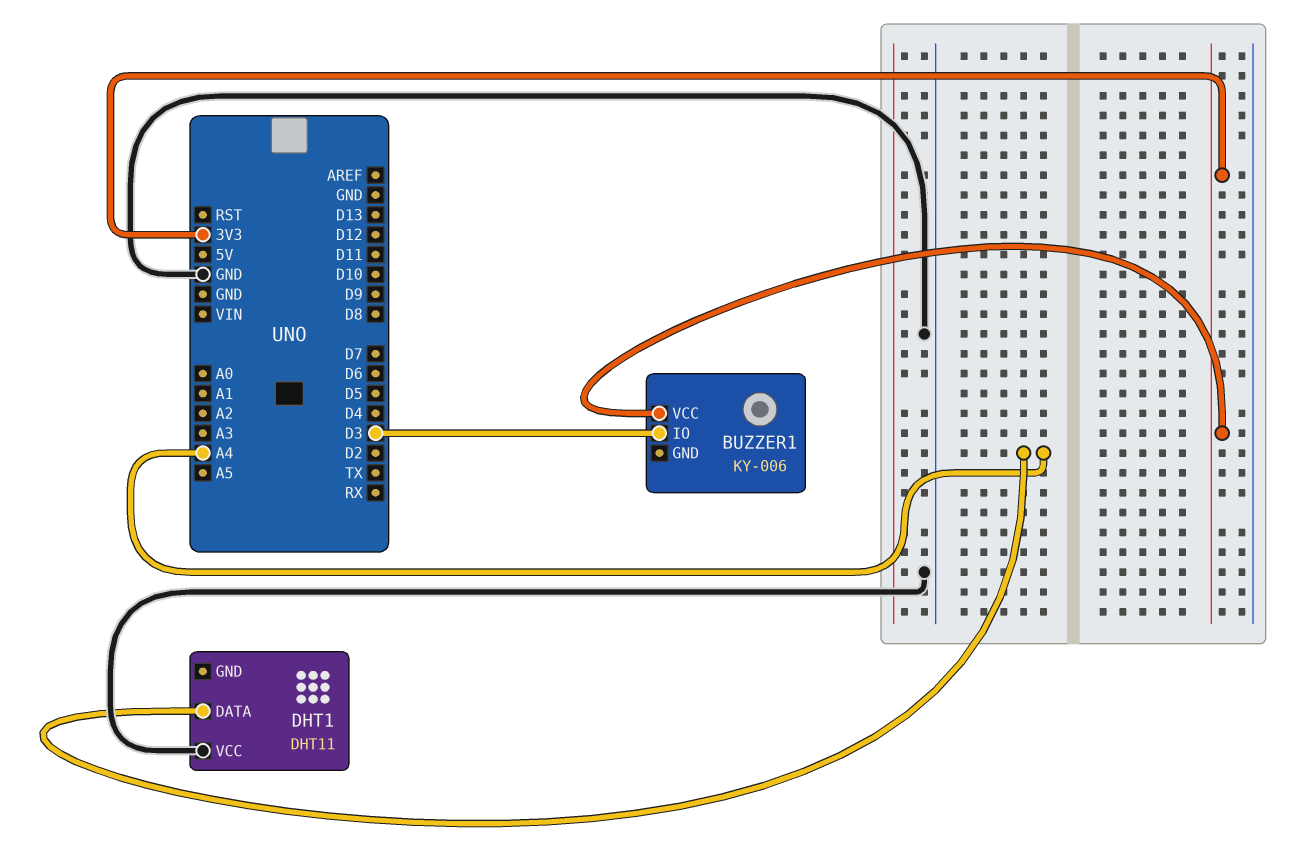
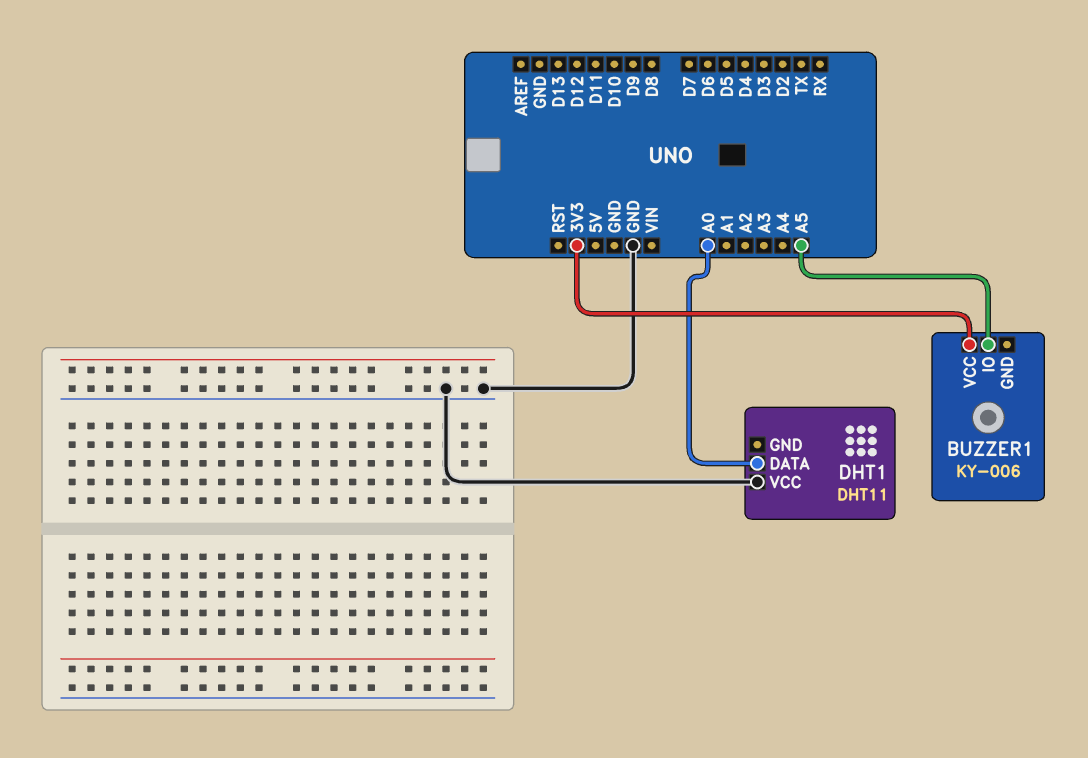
BUZZER1 pin IO: D3 -> A5
DHT1 pin DATA: A4 -> A0

